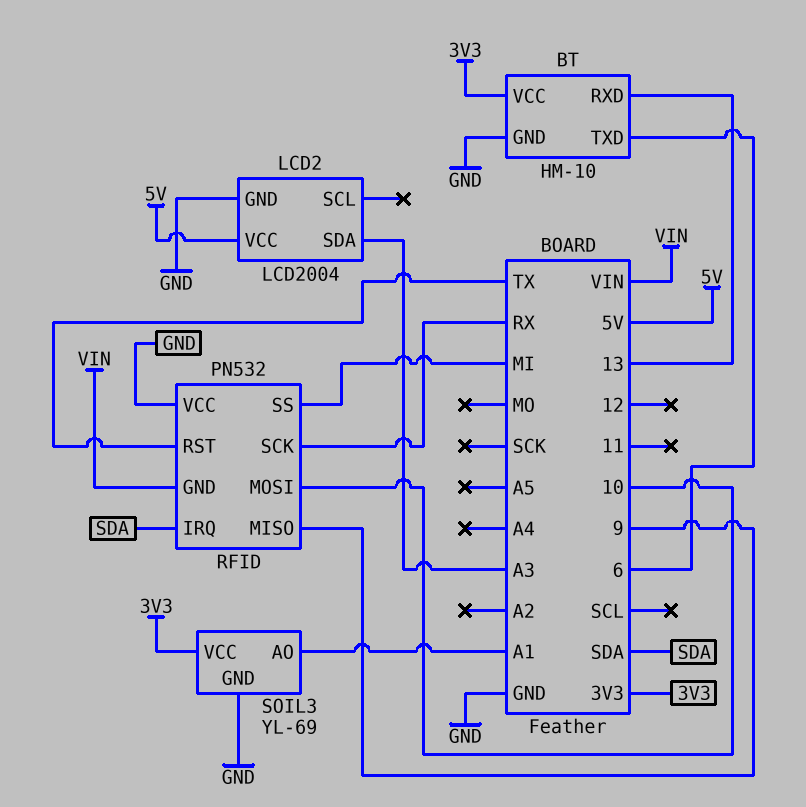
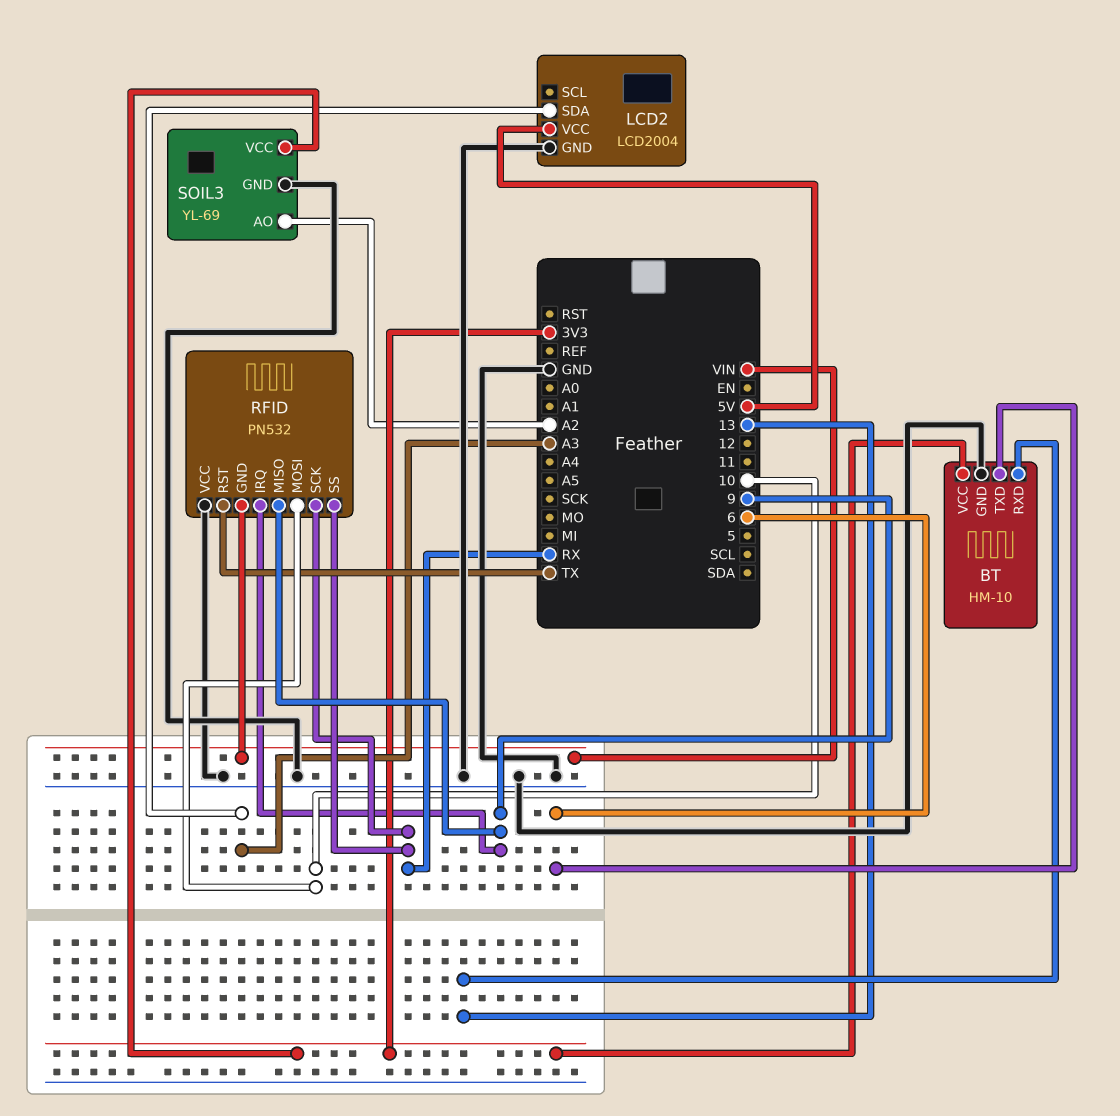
RFID pin IRQ: SDA -> 9
RFID pin SS: MI -> RX
SOIL3 pin AO: A1 -> A2

